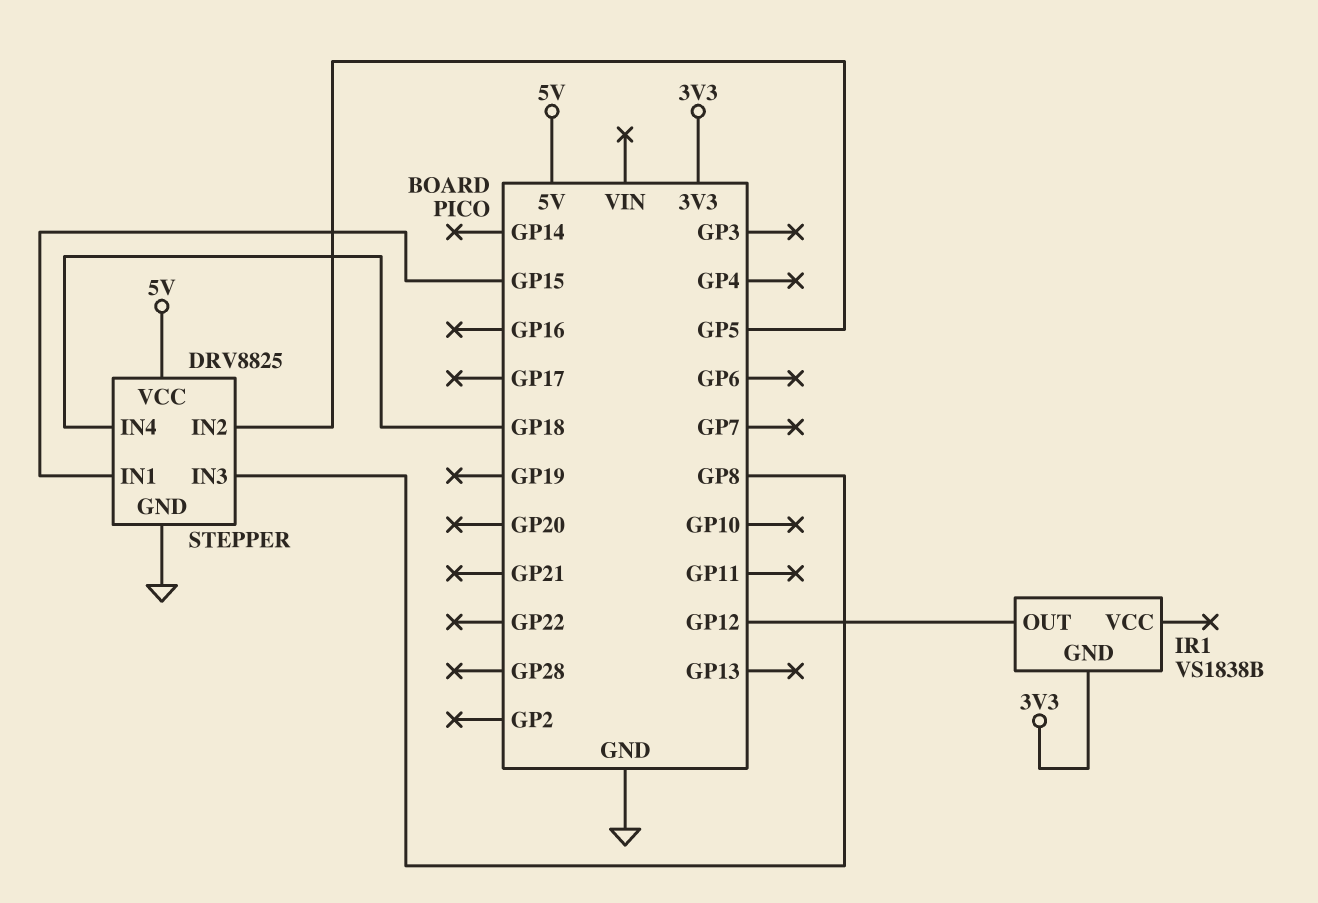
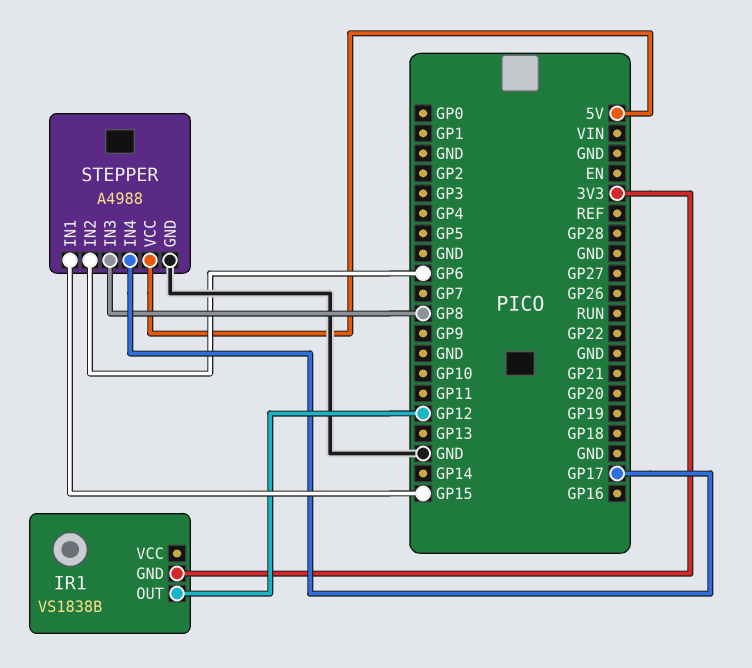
STEPPER: DRV8825 -> A4988
STEPPER pin IN2: GP5 -> GP6
STEPPER pin IN4: GP18 -> GP17

